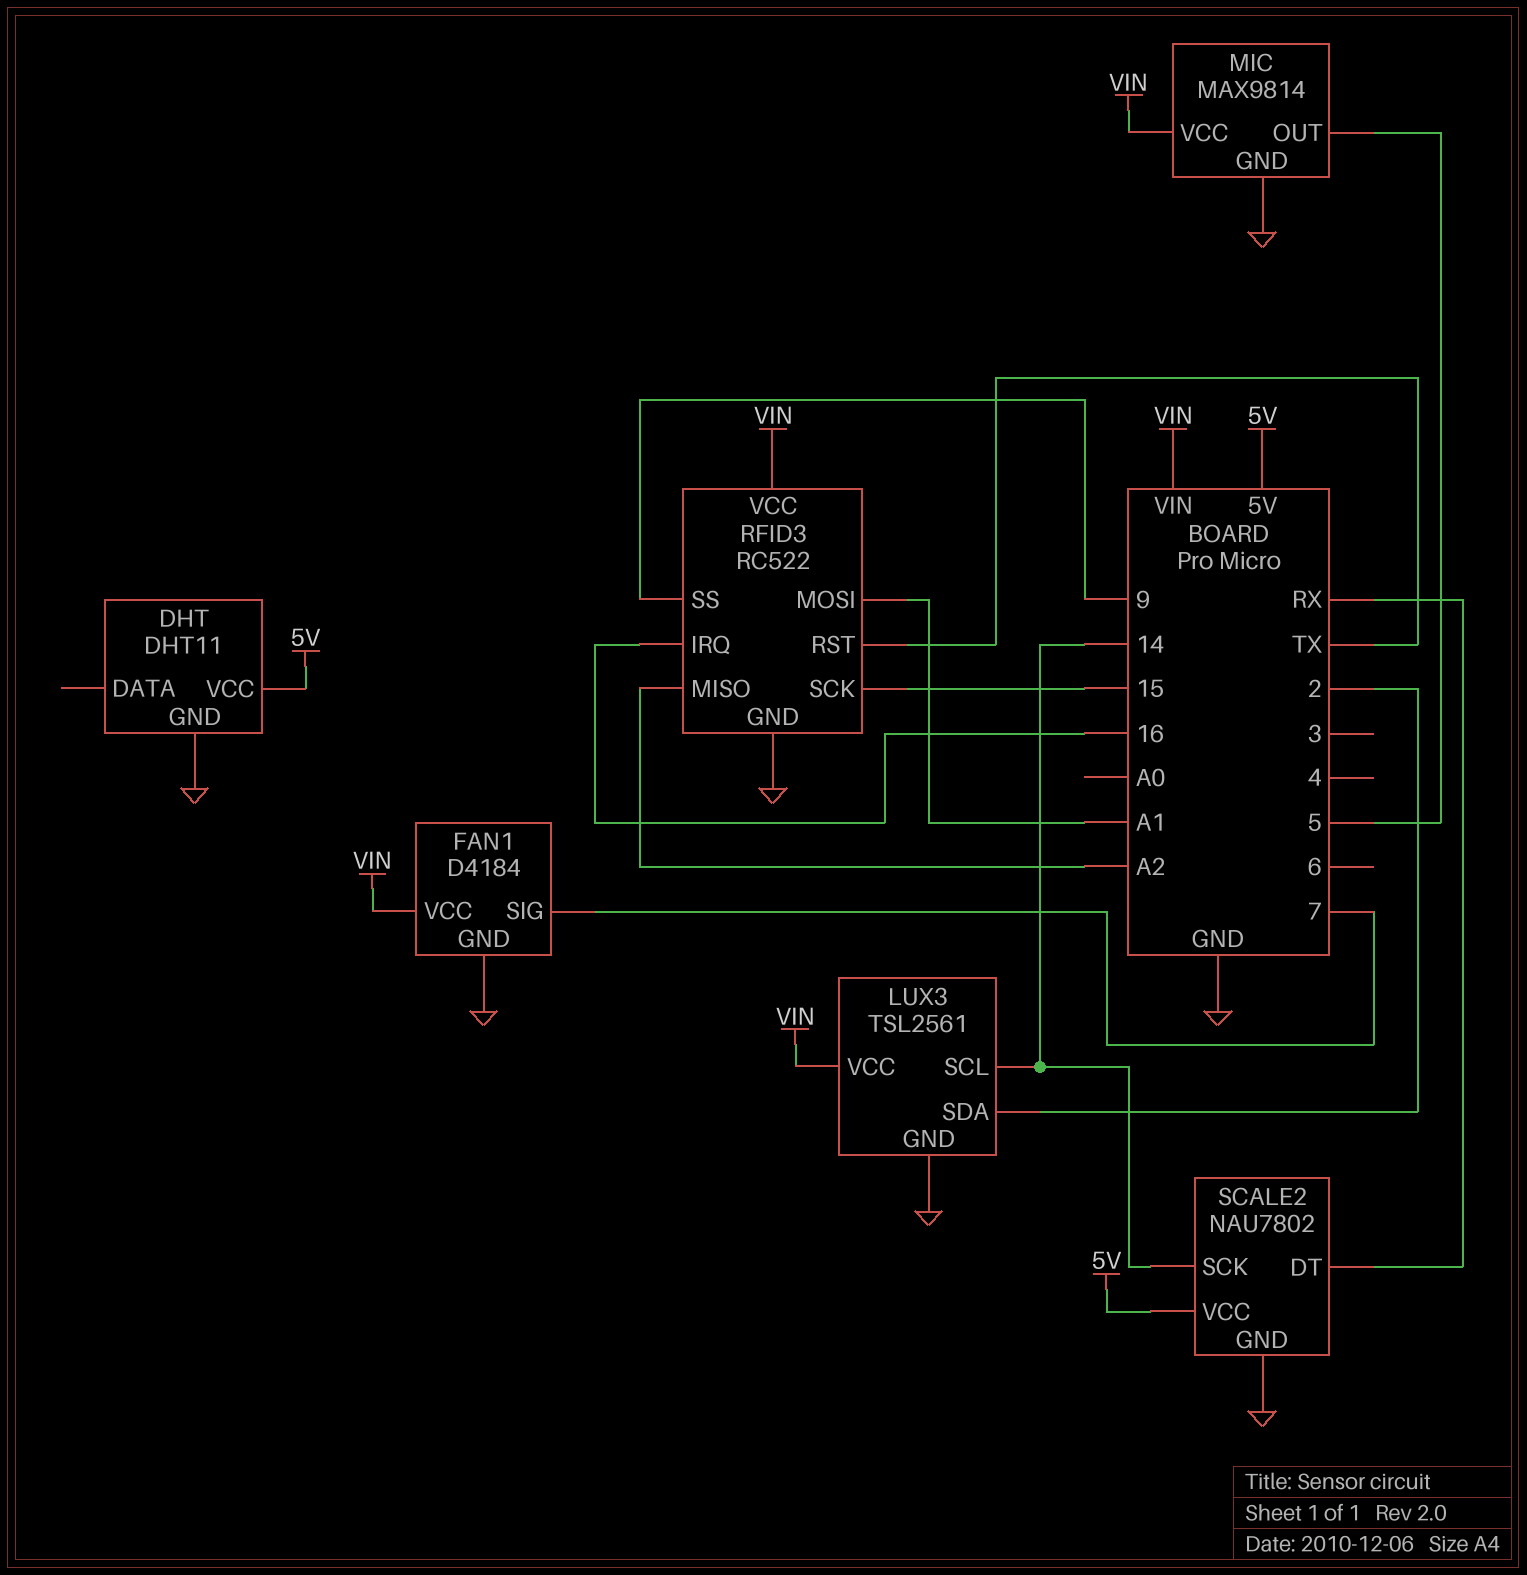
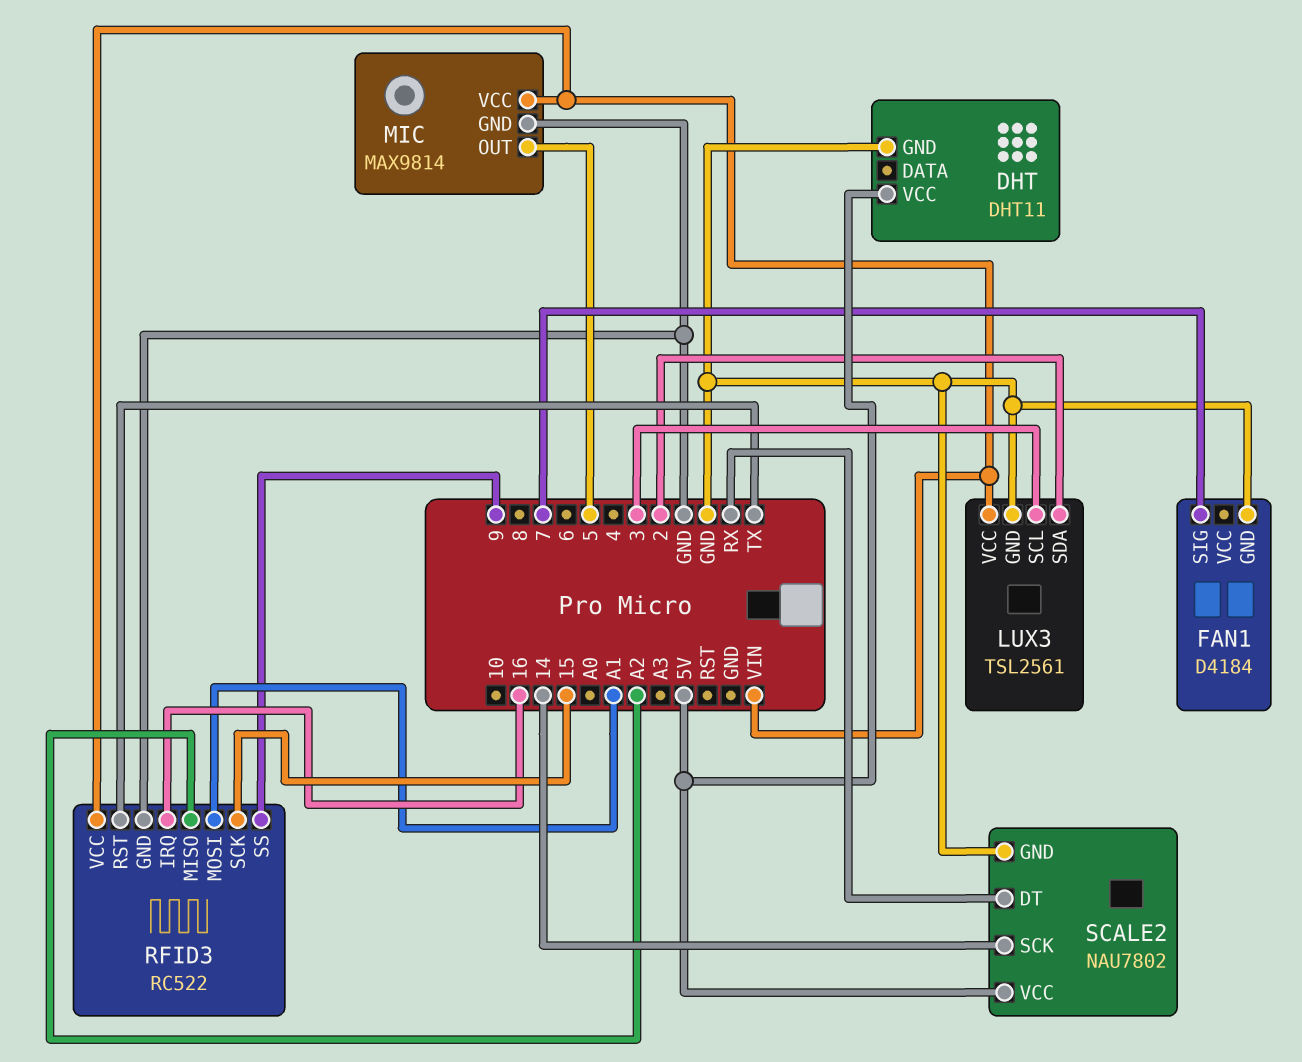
FAN1 pin VCC: VIN -> none
LUX3 pin SCL: 14 -> 3

